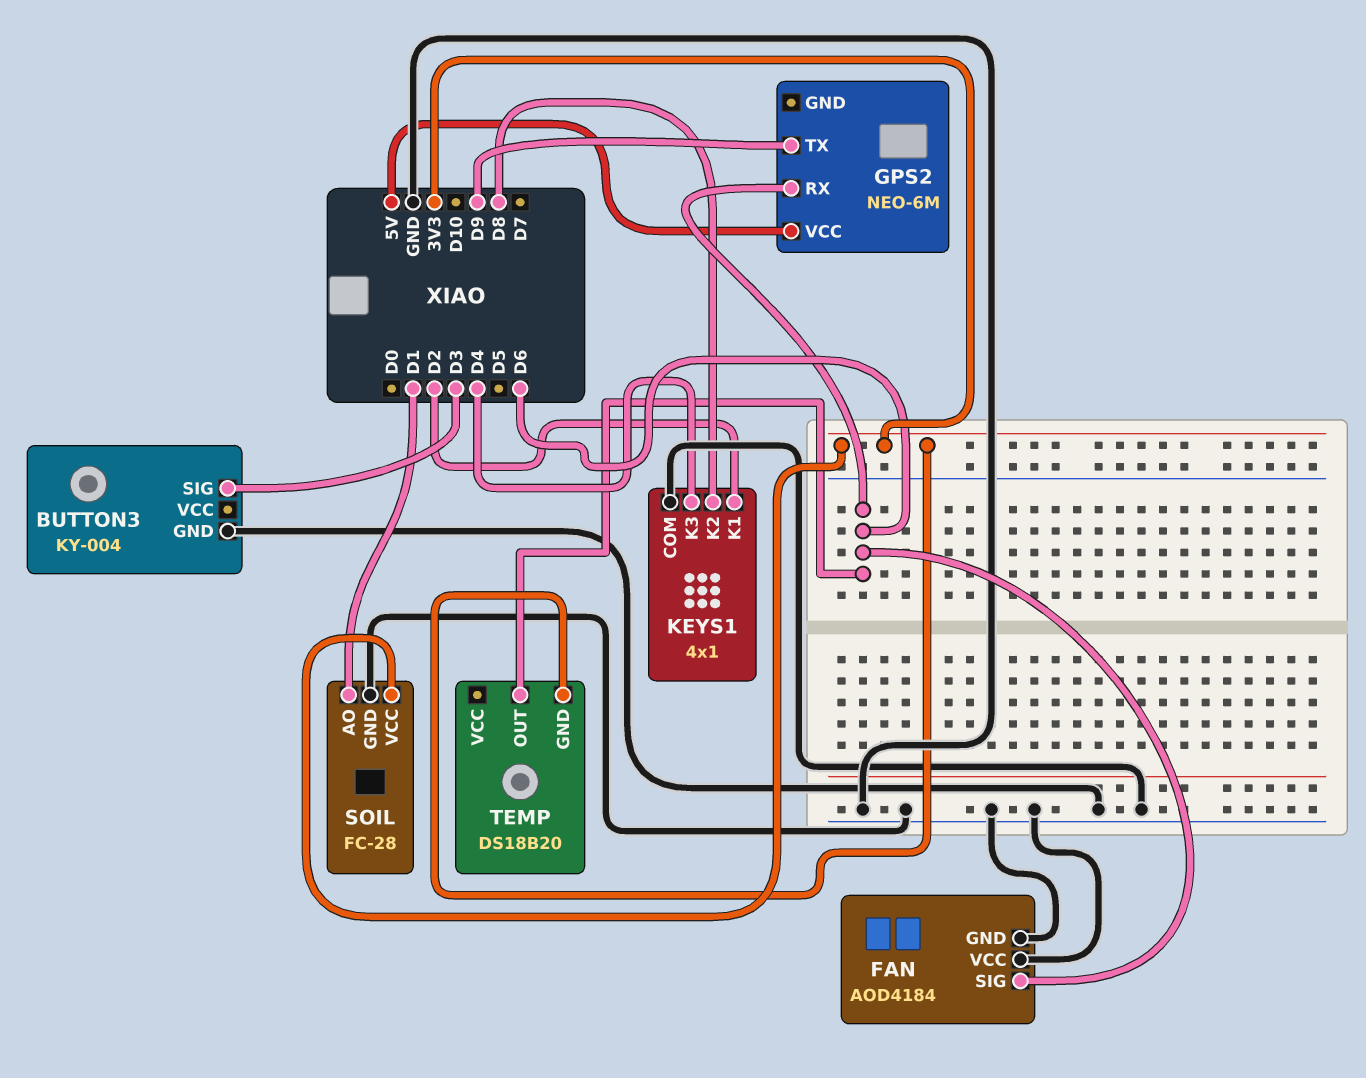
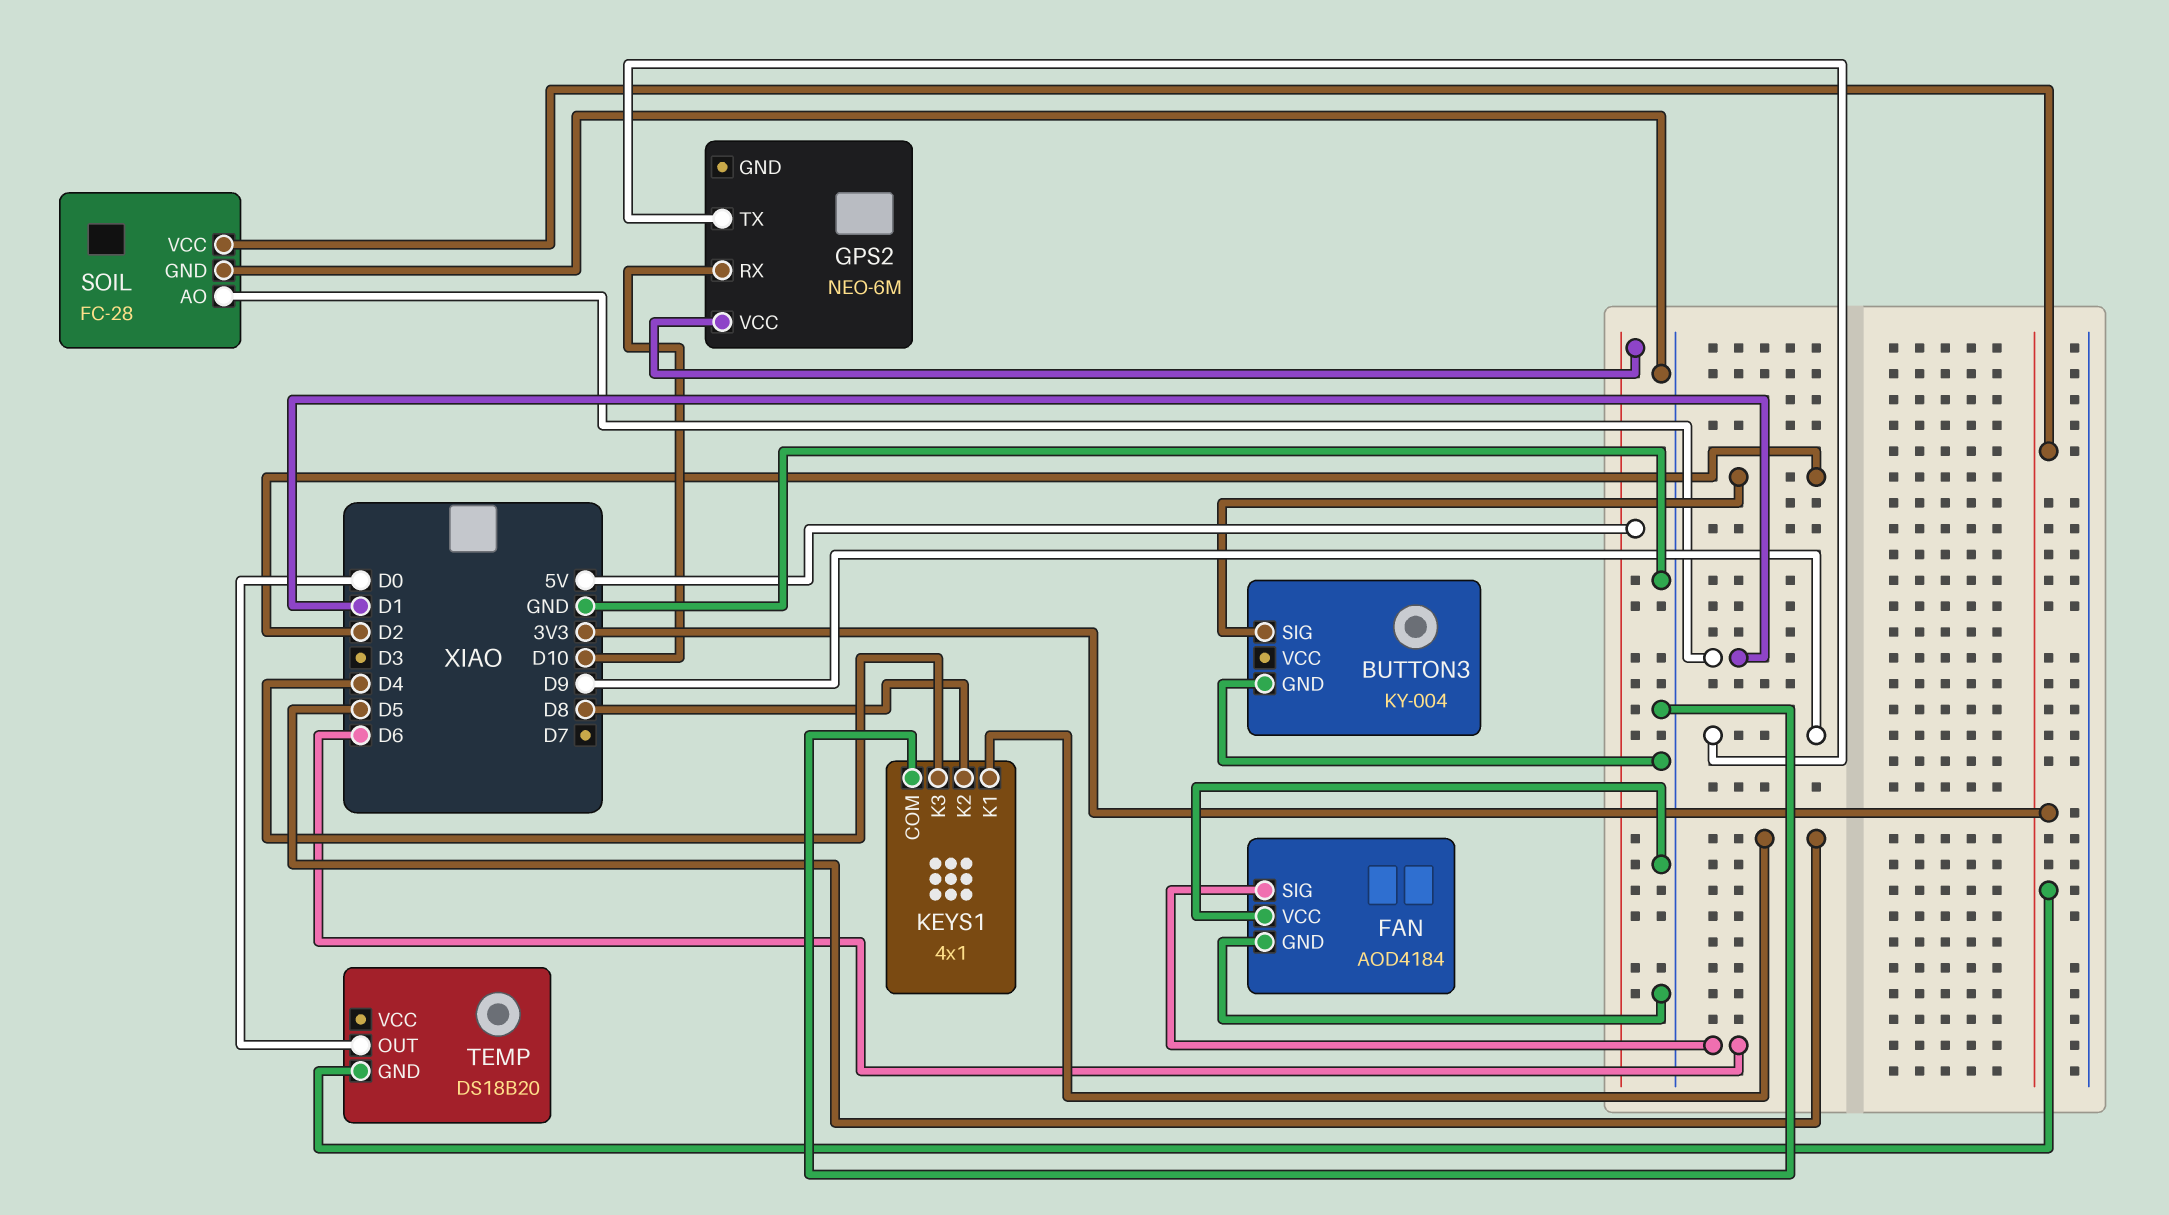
BUTTON3 pin SIG: D3 -> D2
GPS2 pin RX: D6 -> D10
KEYS1 pin K1: D2 -> D5
TEMP pin OUT: D6 -> D0

